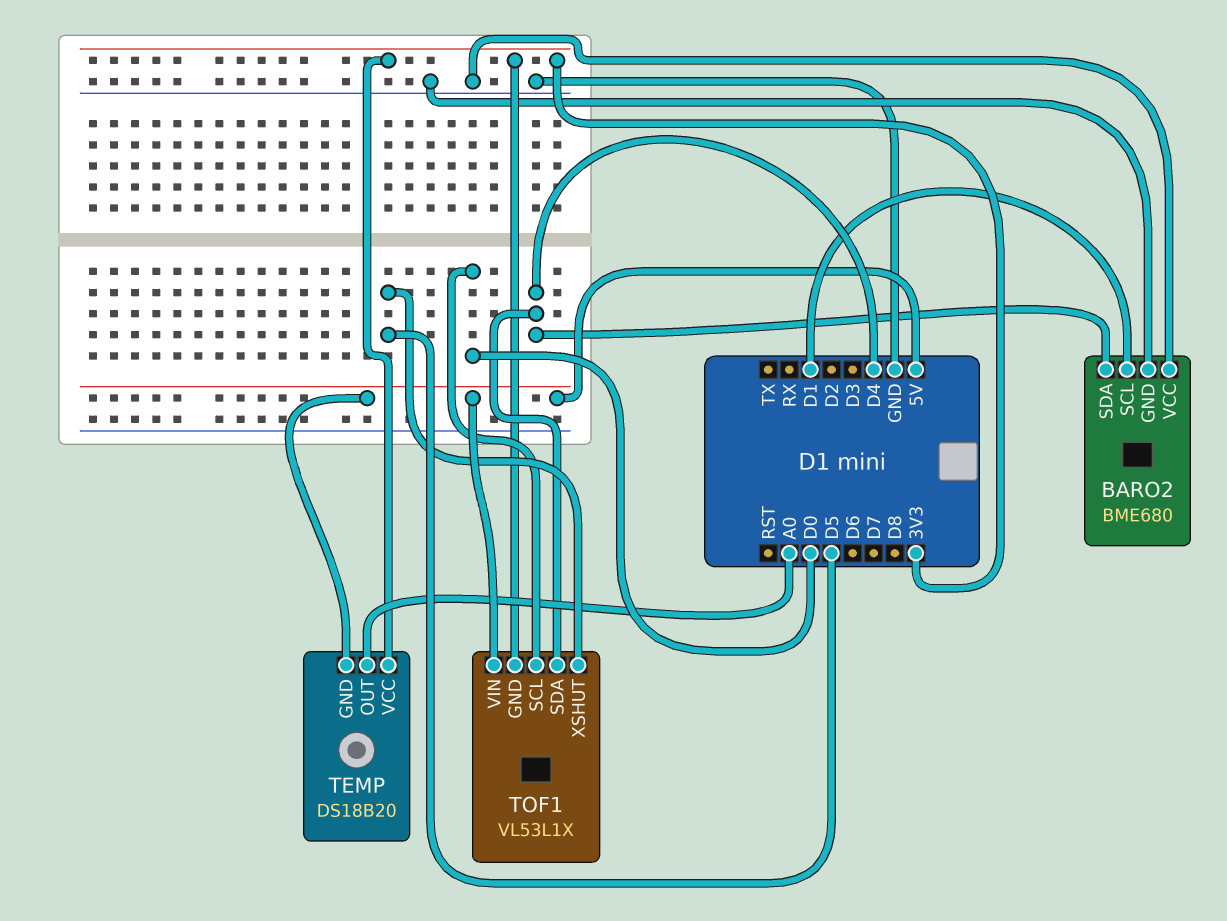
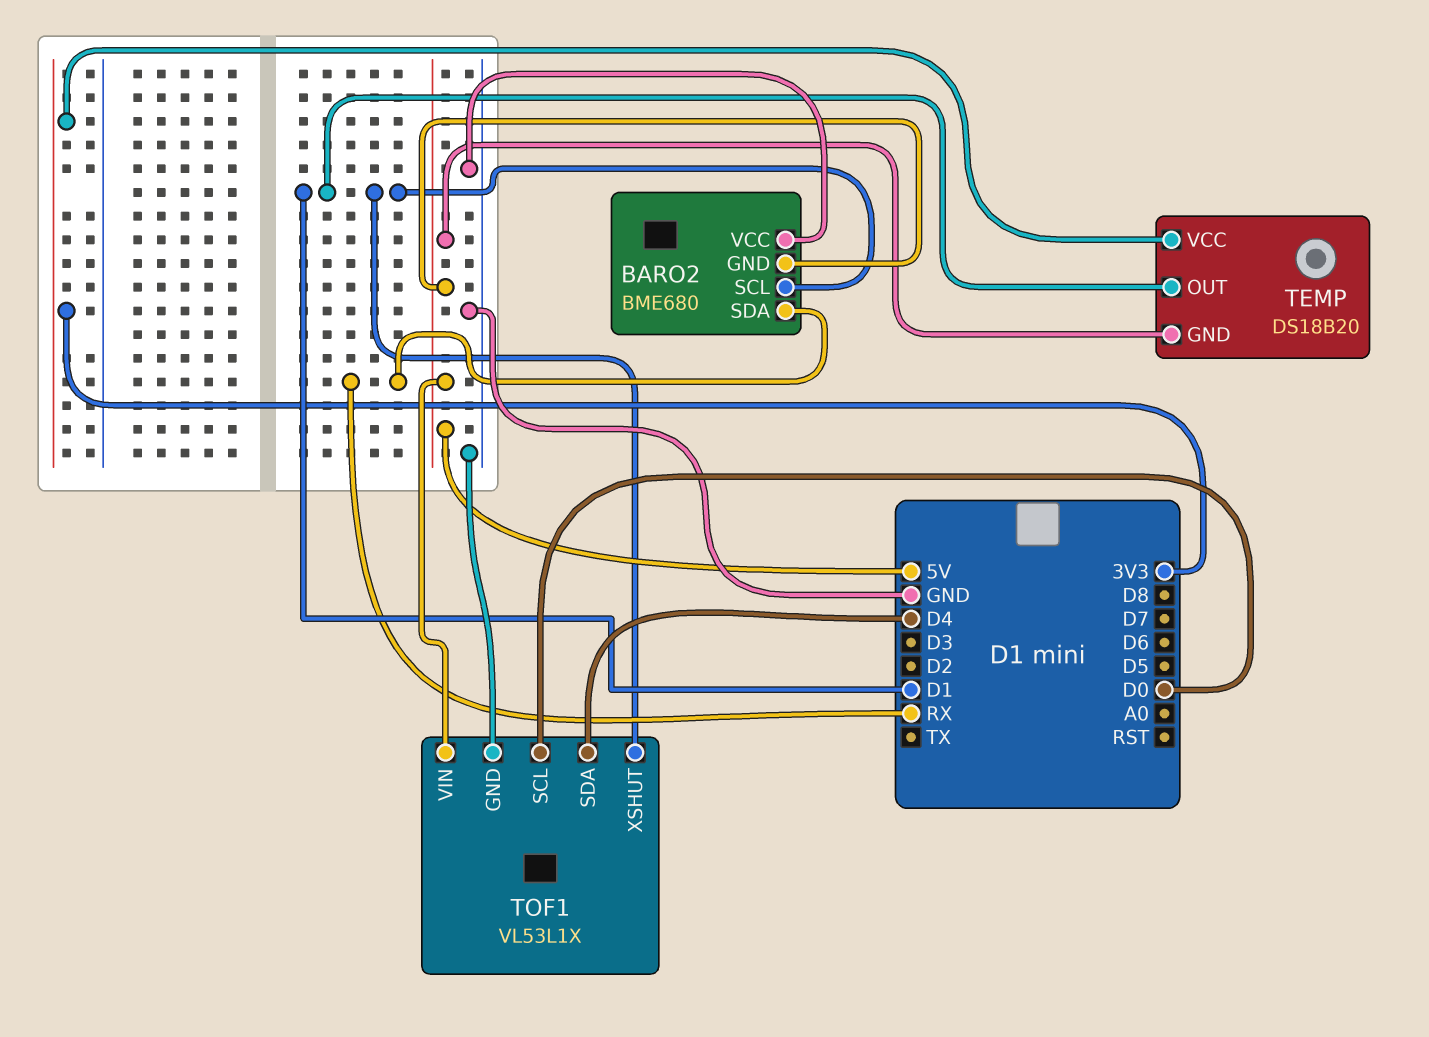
BARO2 pin GND: GND -> 5V
BARO2 pin SDA: D4 -> RX
TEMP pin OUT: A0 -> D1
TOF1 pin GND: 3V3 -> GND
TOF1 pin XSHUT: D5 -> D1

